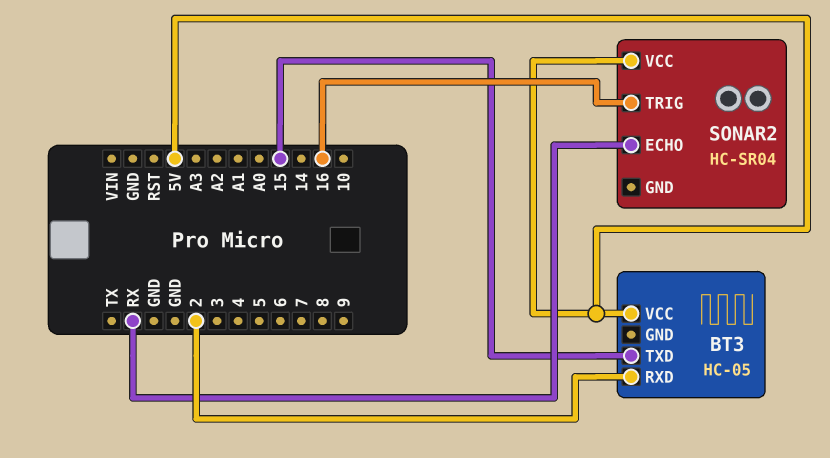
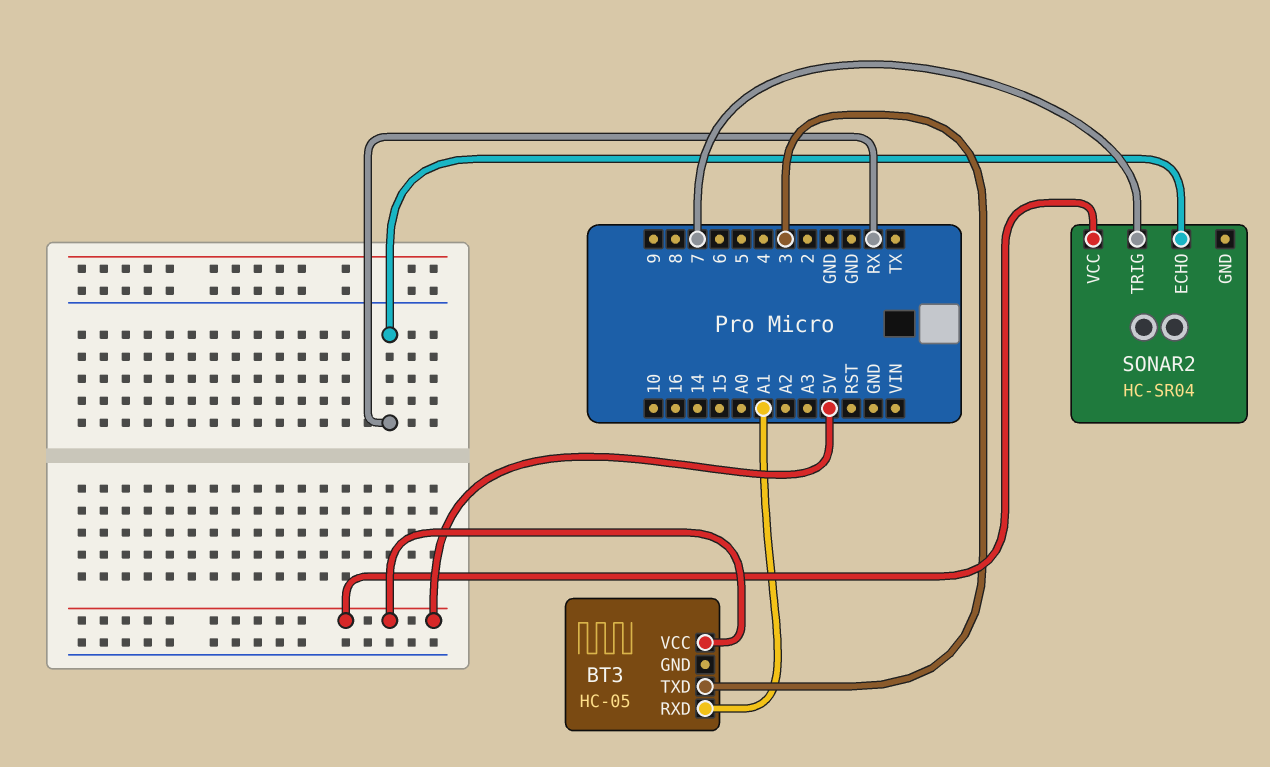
BT3 pin RXD: 2 -> A1
BT3 pin TXD: 15 -> 3
SONAR2 pin TRIG: 16 -> 7

